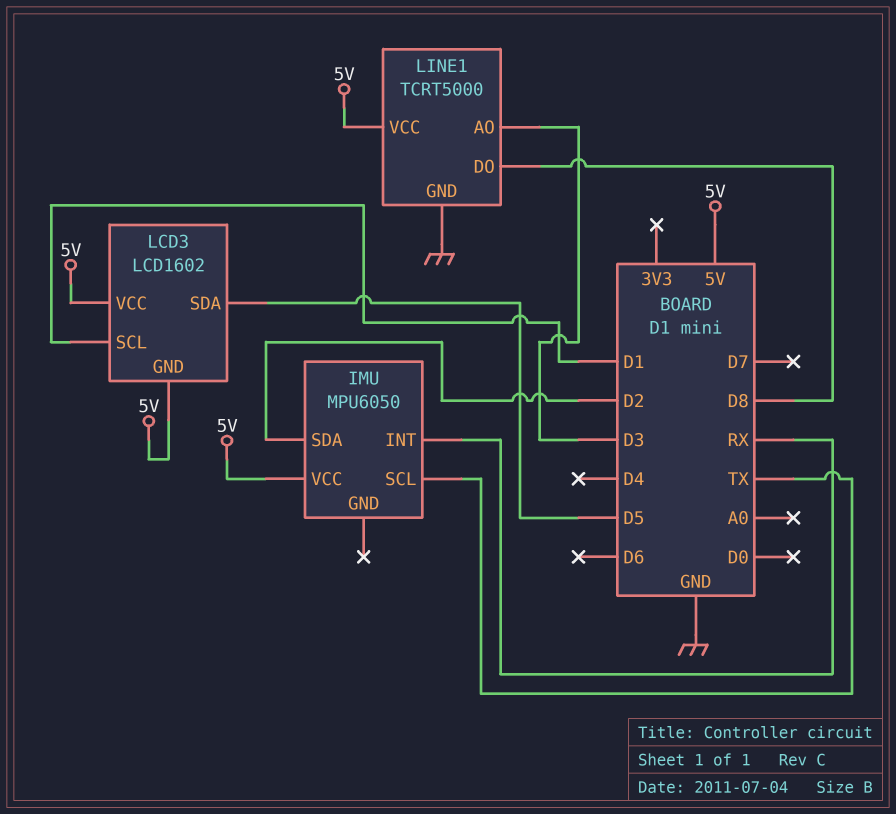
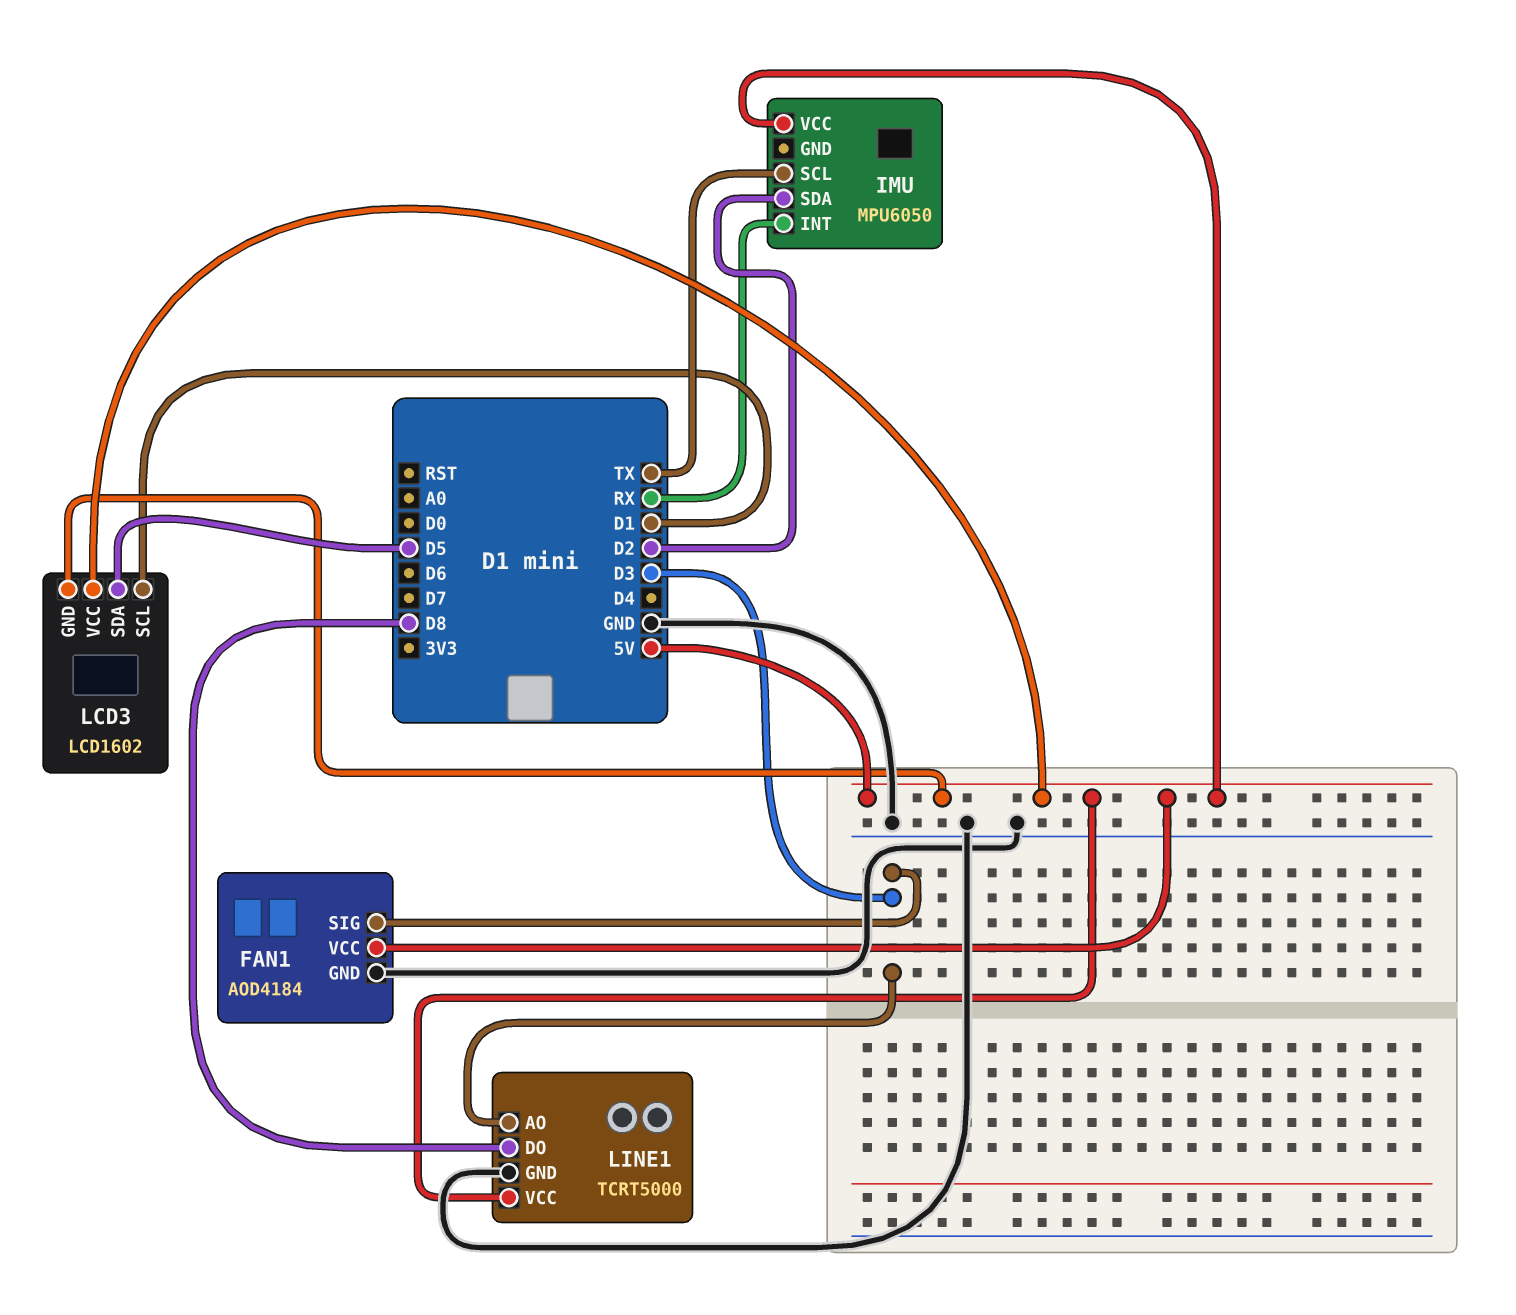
FAN1: none -> AOD4184
FAN1 pin GND: none -> GND
FAN1 pin SIG: none -> D3
FAN1 pin VCC: none -> 5V

